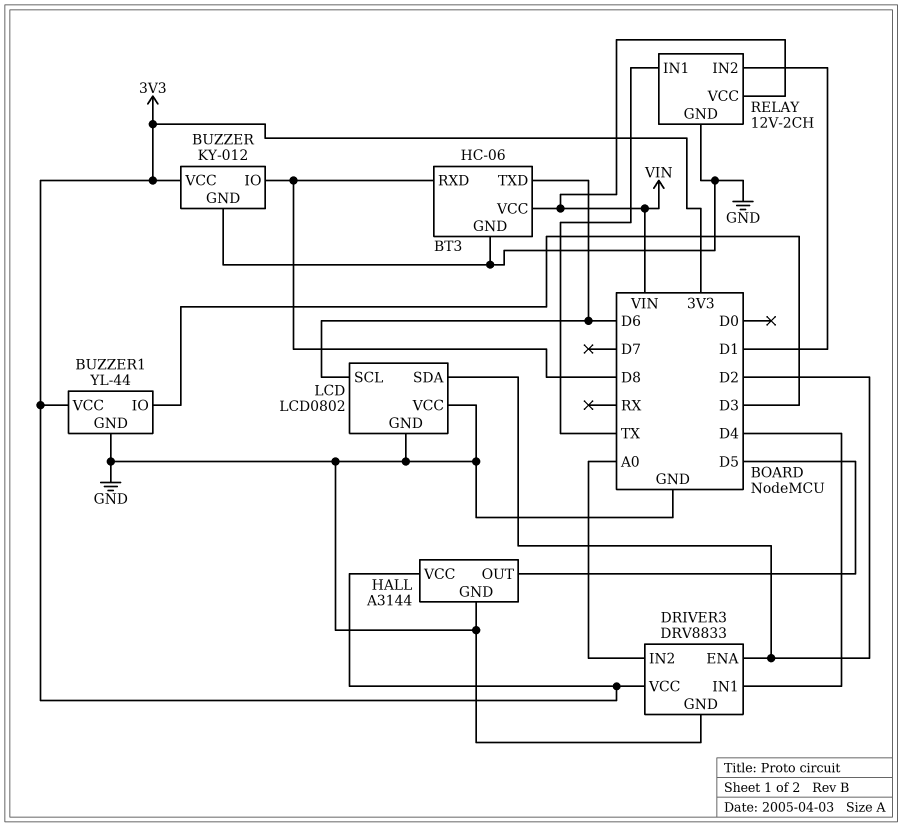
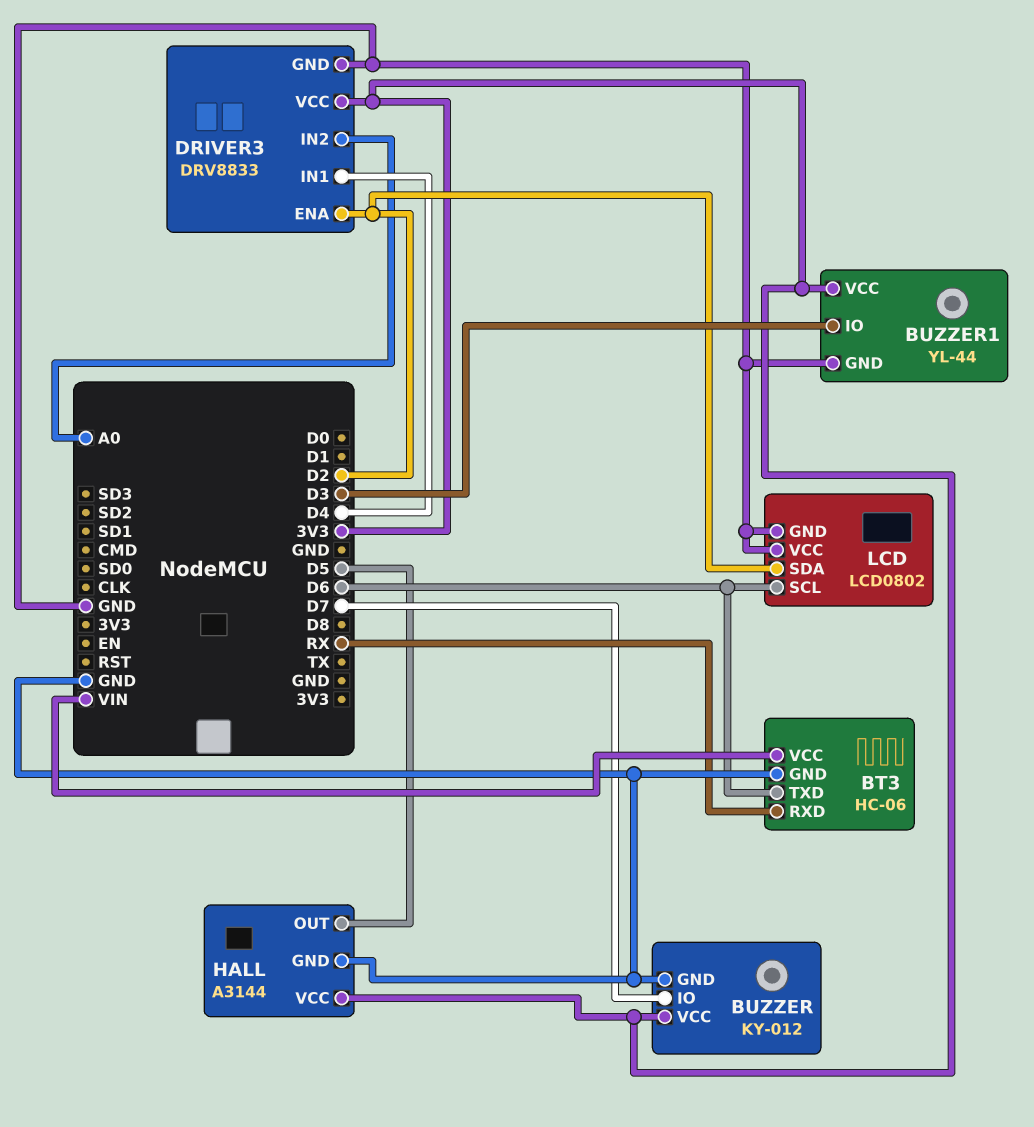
BT3 pin RXD: D8 -> RX
BUZZER pin IO: D8 -> D7
RELAY: 12V-2CH -> none
RELAY pin GND: GND -> none
RELAY pin IN1: TX -> none
RELAY pin IN2: D1 -> none
RELAY pin VCC: VIN -> none

